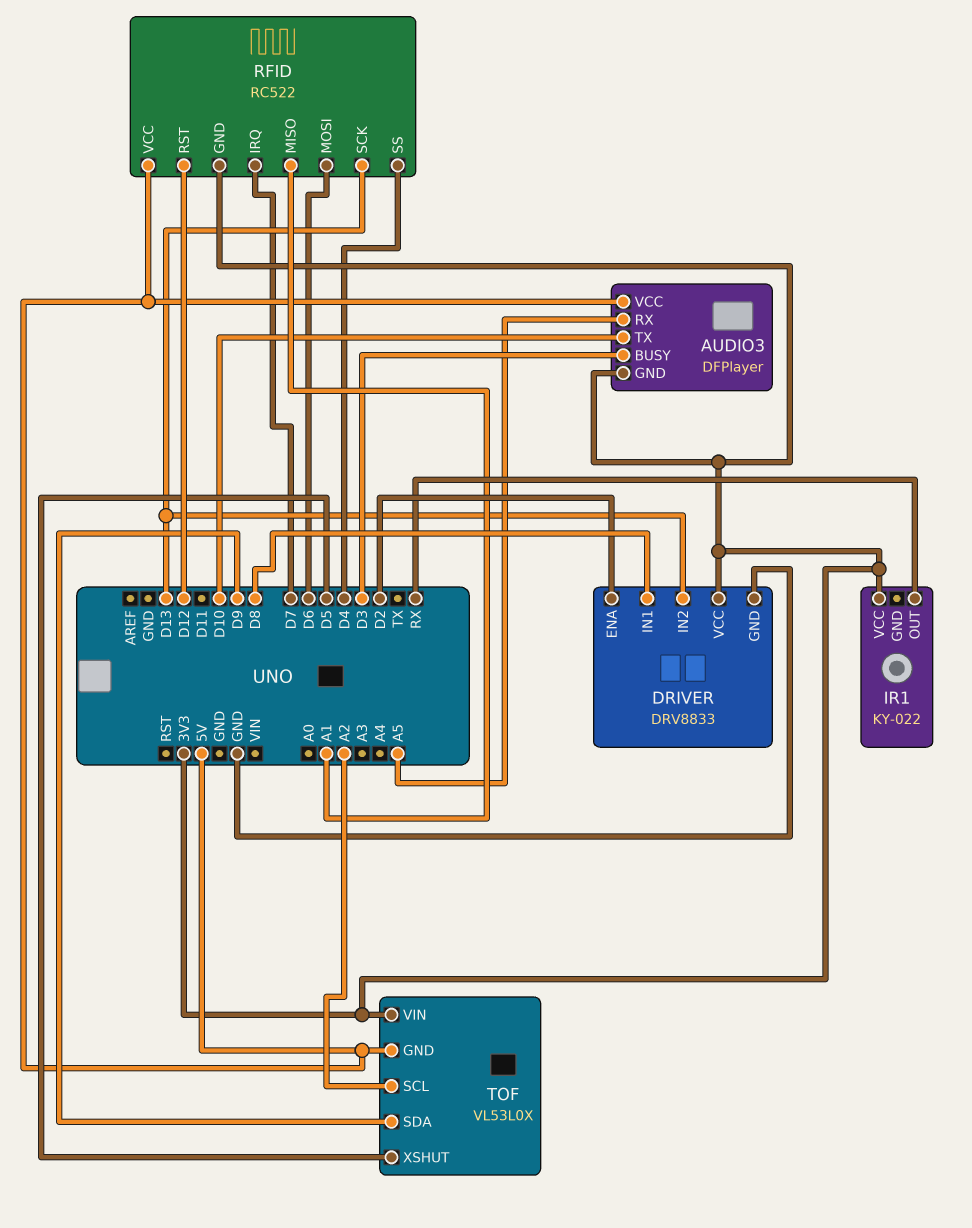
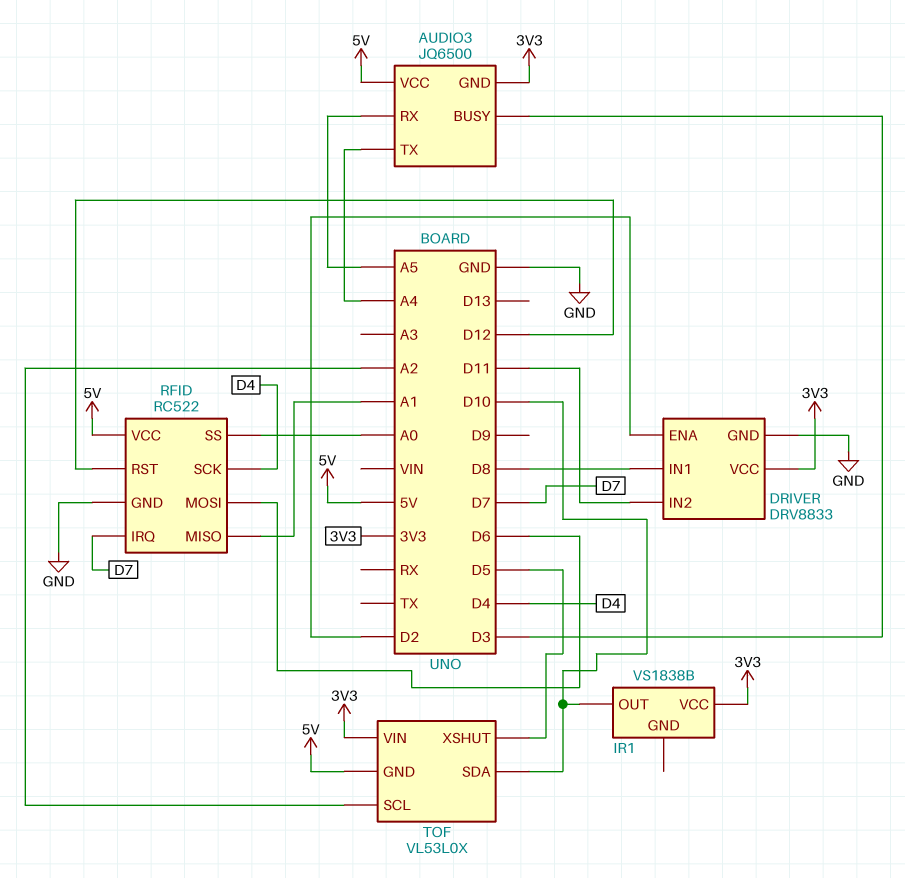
AUDIO3: DFPlayer -> JQ6500
AUDIO3 pin TX: D10 -> A4
DRIVER pin IN2: D13 -> D11
IR1: KY-022 -> VS1838B
IR1 pin OUT: RX -> D10
RFID pin GND: 3V3 -> GND
RFID pin SCK: D13 -> D4
RFID pin SS: D4 -> A0
TOF pin SDA: D9 -> D10

